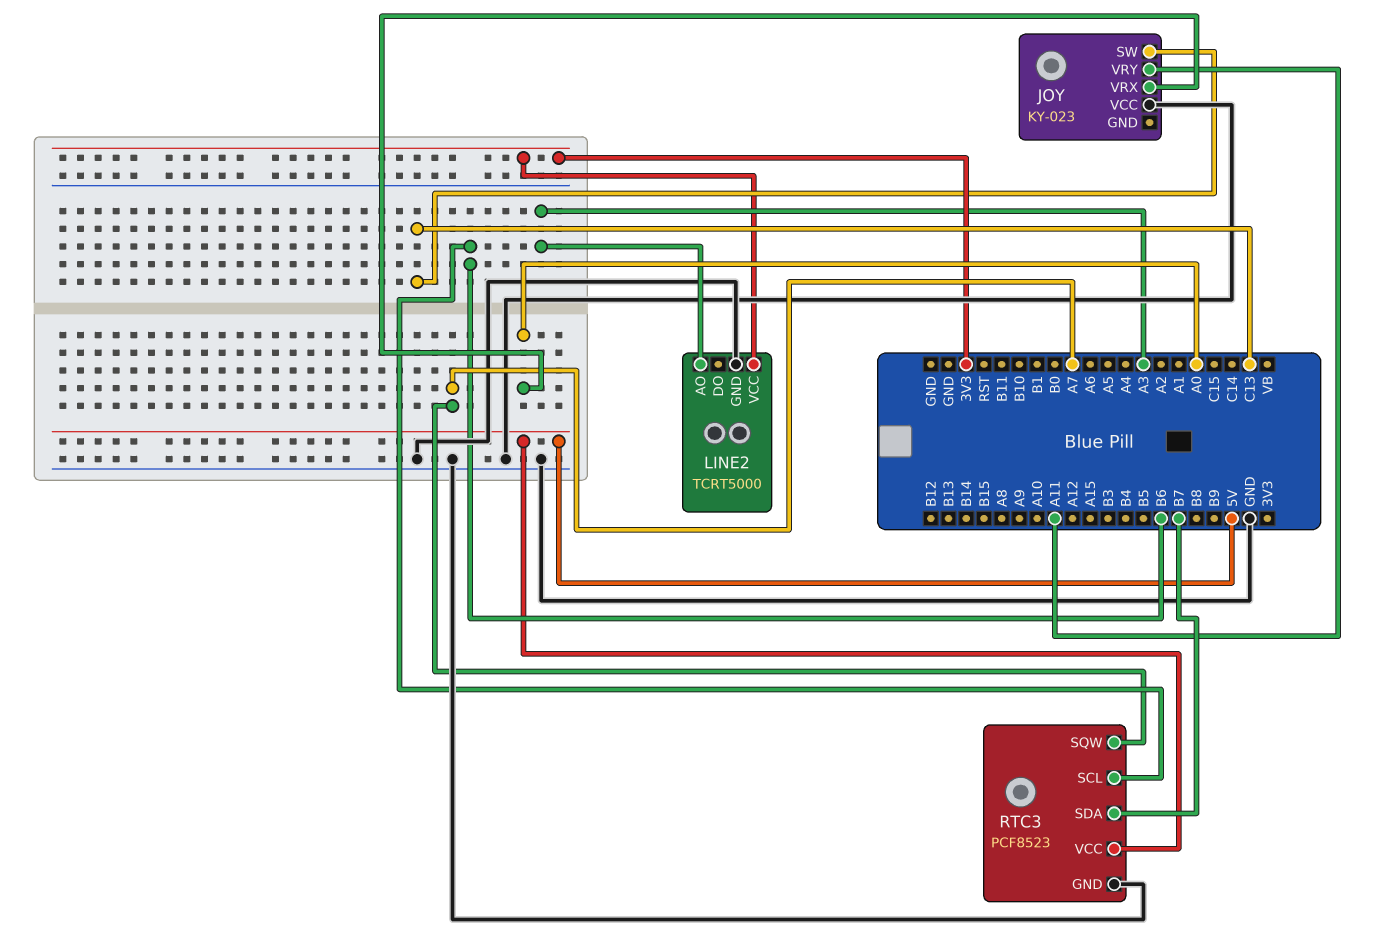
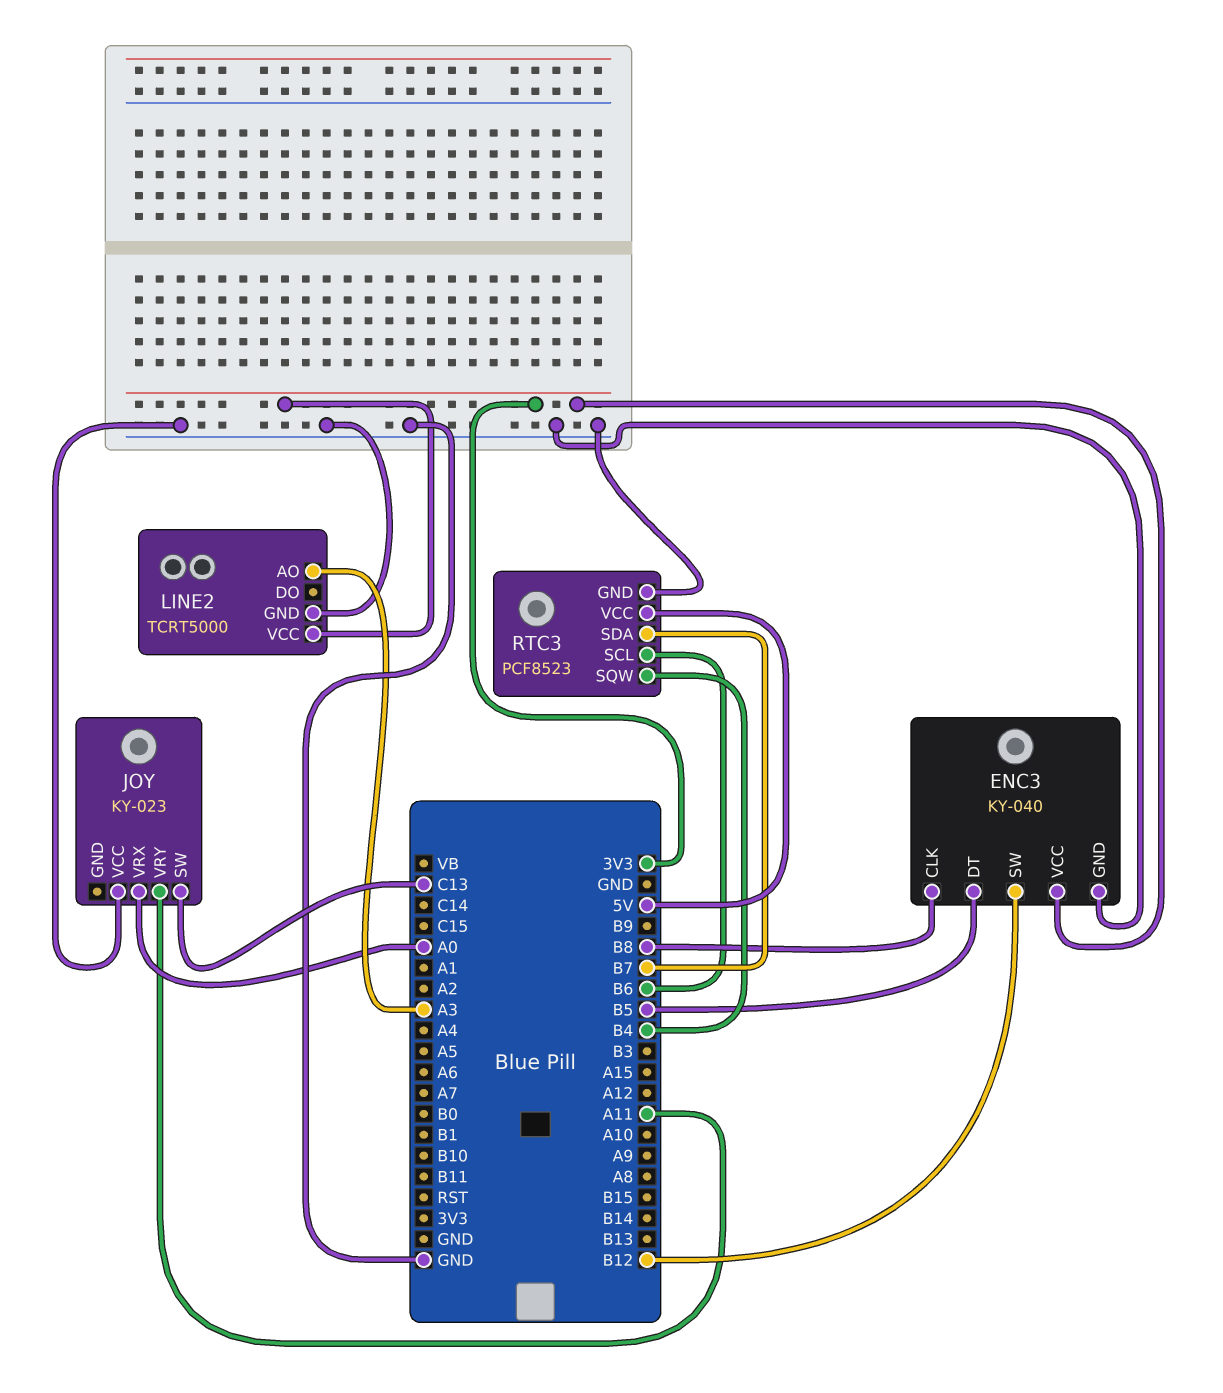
ENC3: none -> KY-040
ENC3 pin CLK: none -> B8
ENC3 pin DT: none -> B5
ENC3 pin GND: none -> GND
ENC3 pin SW: none -> B12
ENC3 pin VCC: none -> 3V3
RTC3 pin SQW: A7 -> B4

